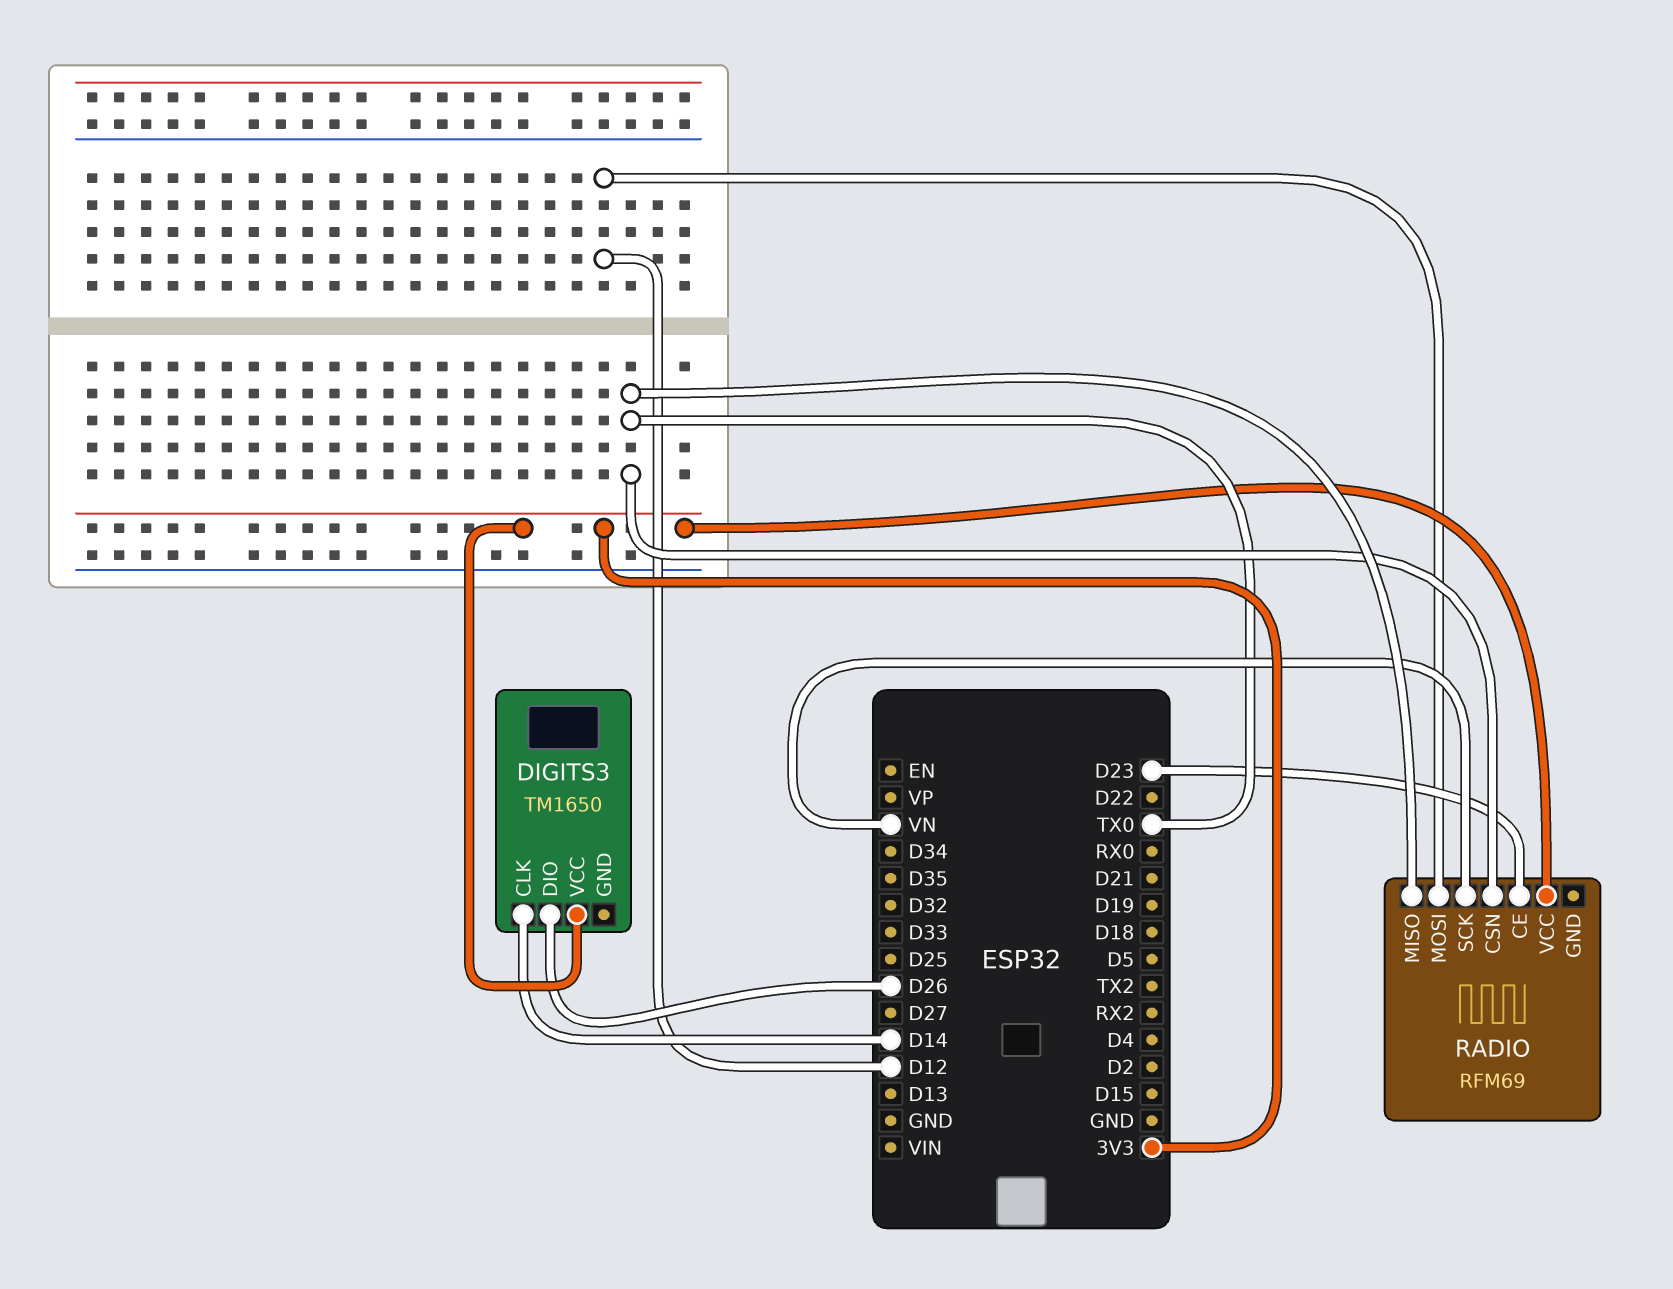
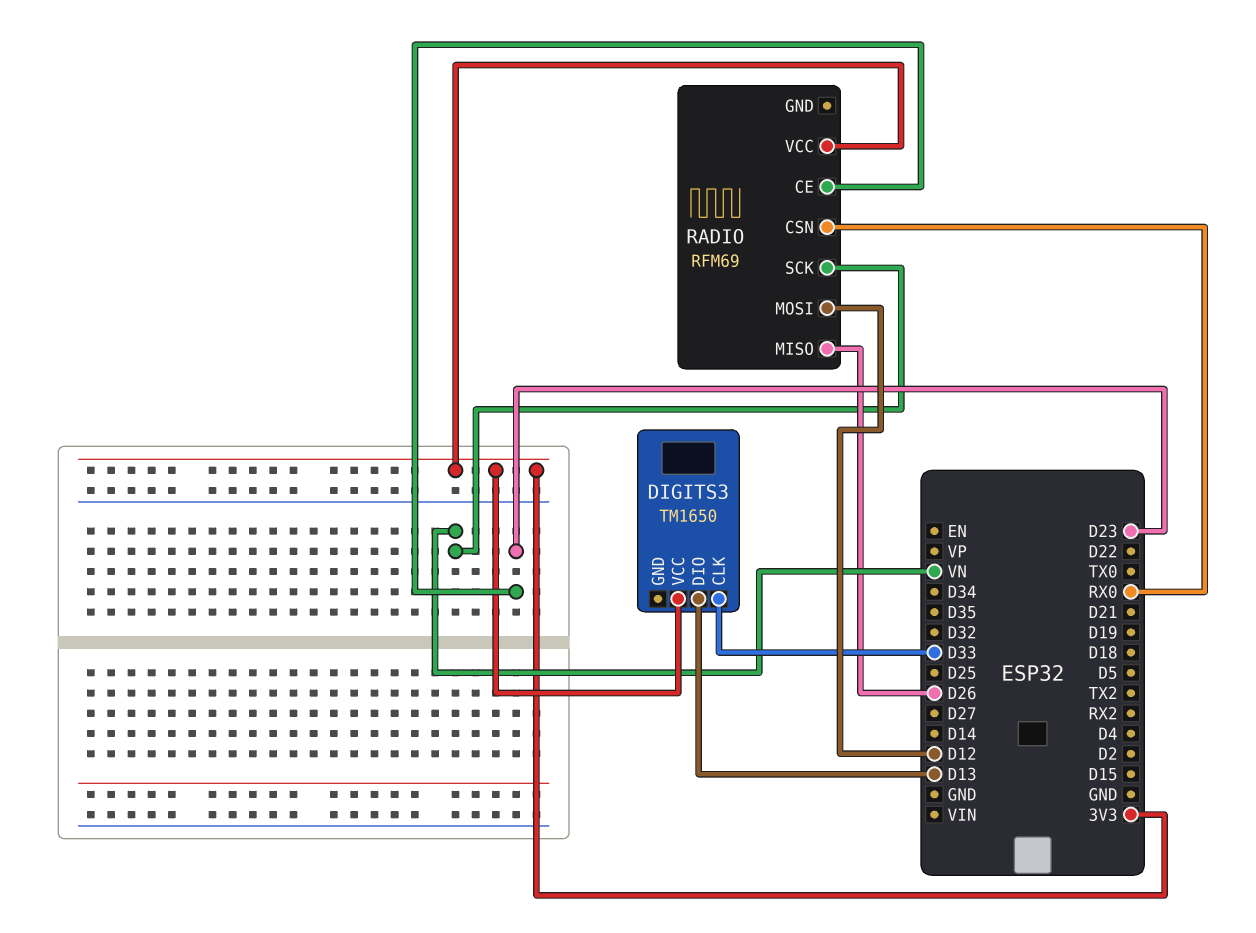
DIGITS3 pin CLK: D14 -> D33
DIGITS3 pin DIO: D26 -> D13
RADIO pin CSN: TX0 -> RX0
RADIO pin MISO: TX0 -> D26

